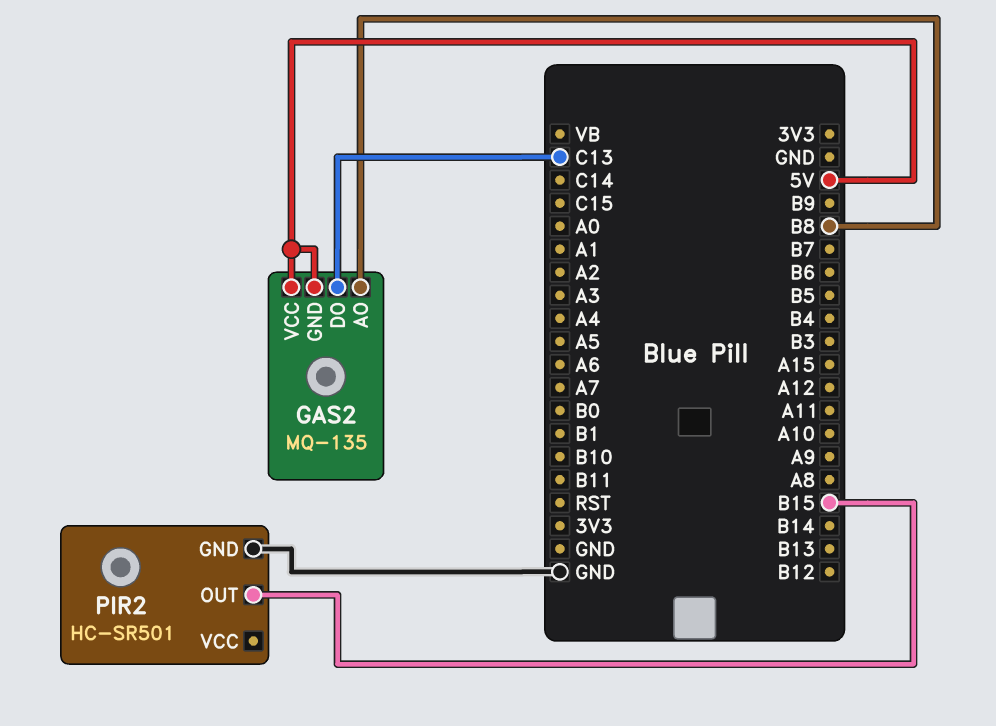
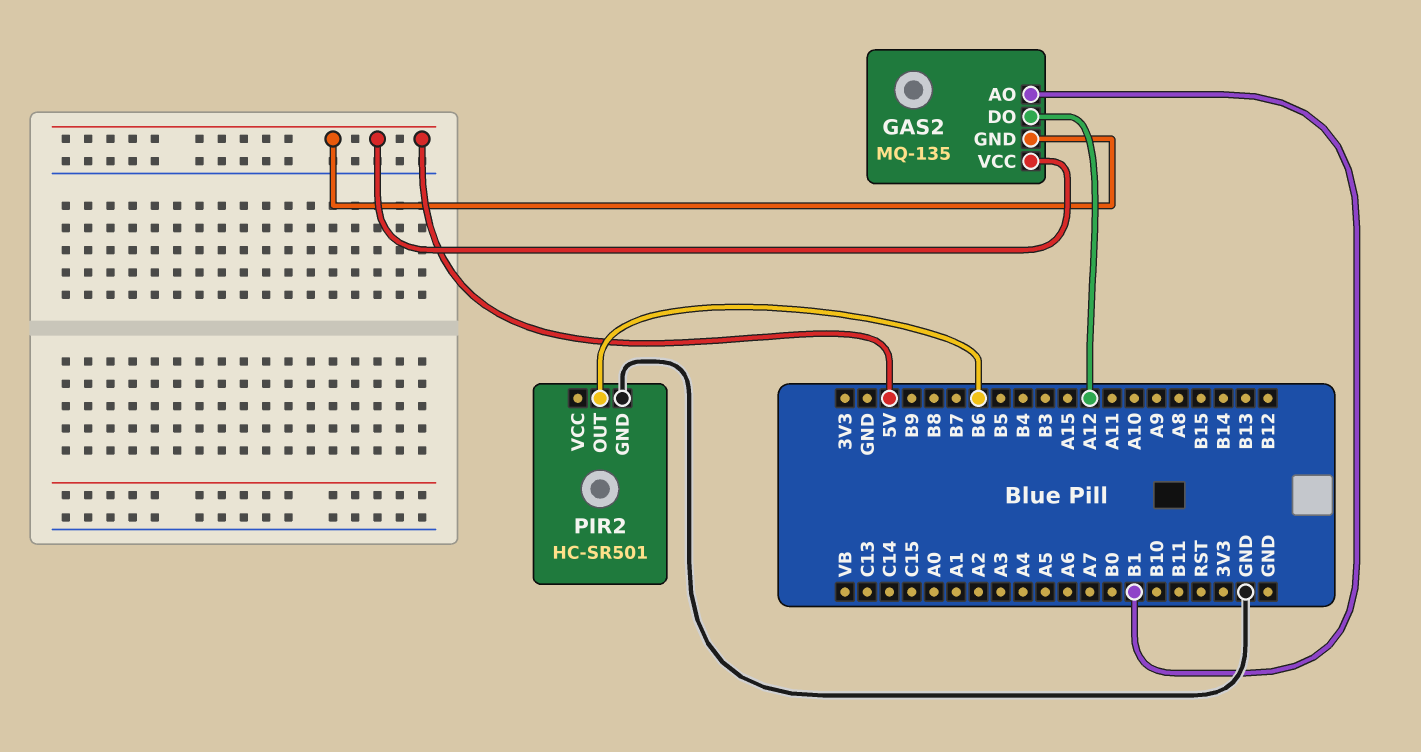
GAS2 pin AO: B8 -> B1
GAS2 pin DO: C13 -> A12
PIR2 pin OUT: B15 -> B6

